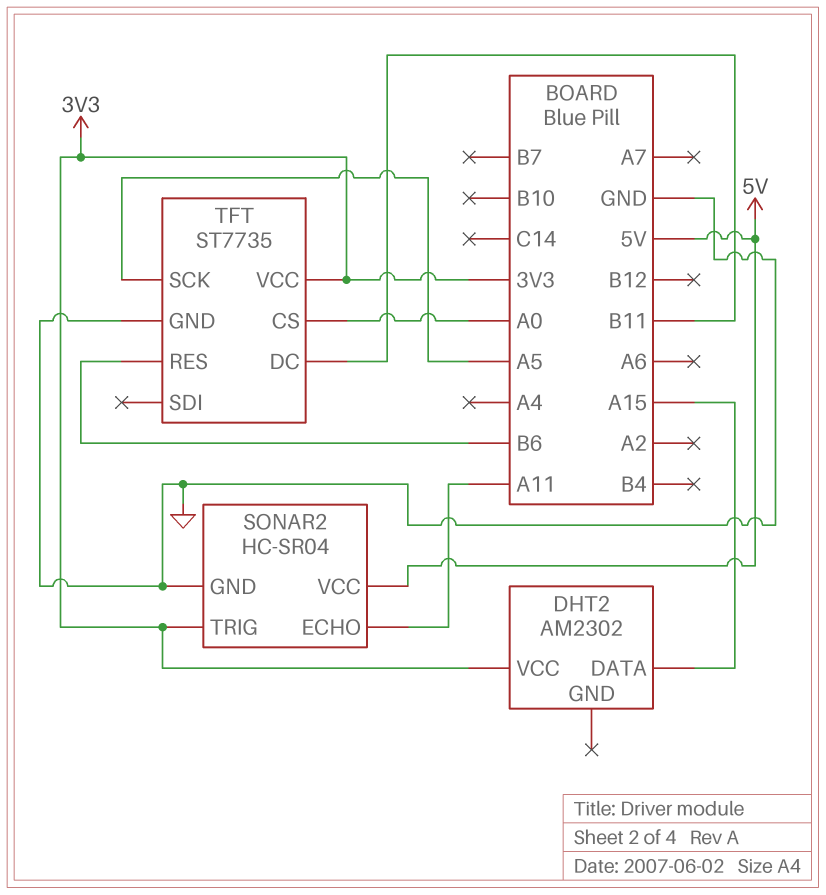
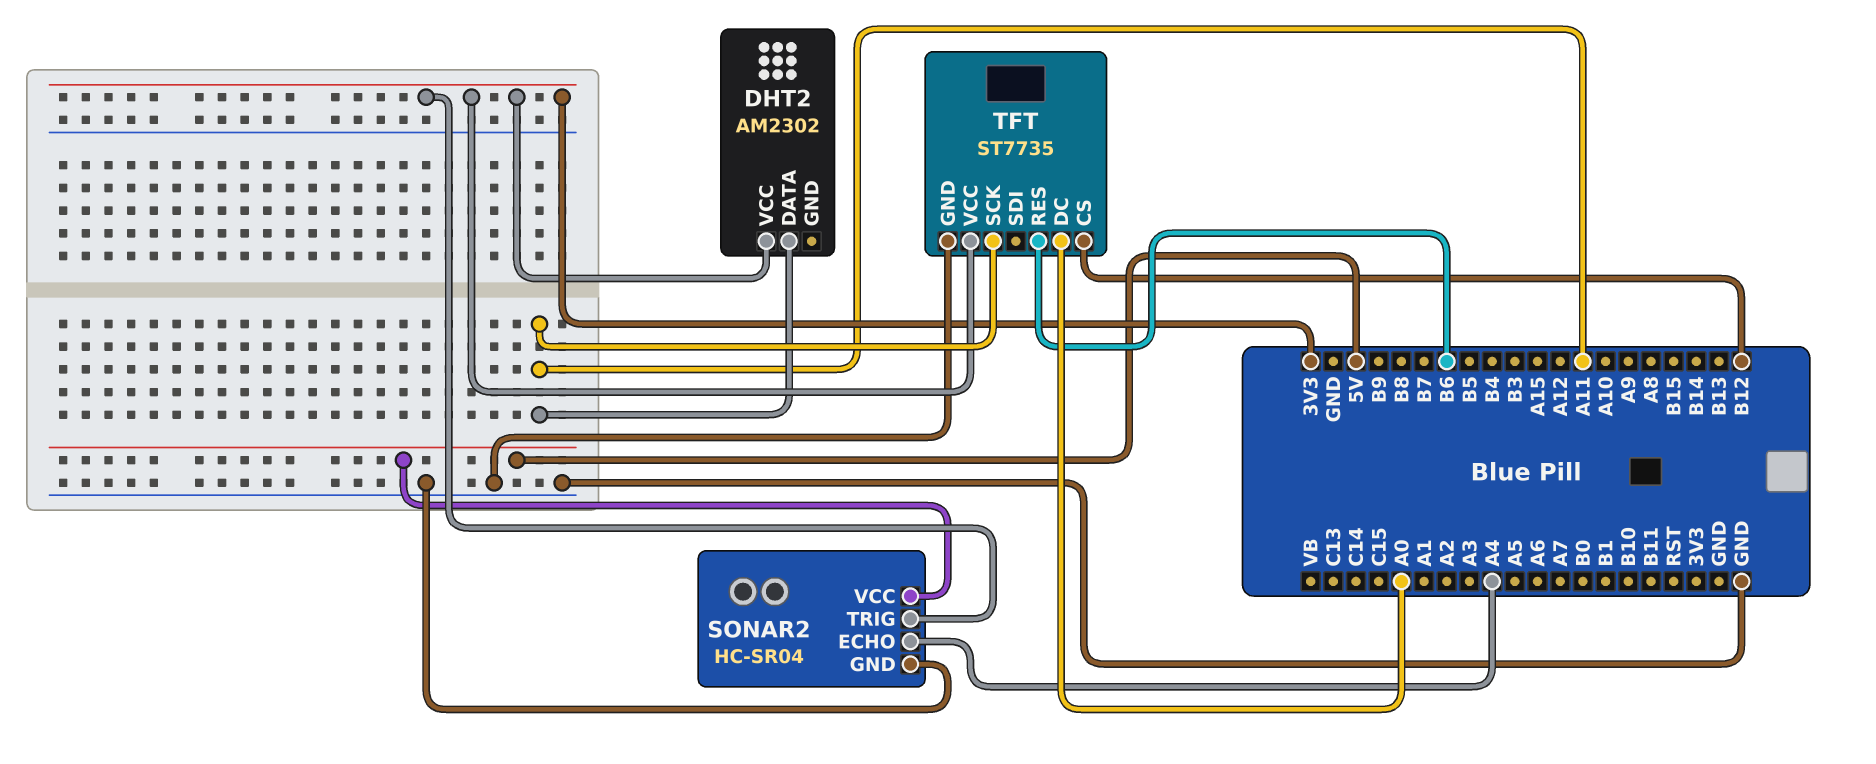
DHT2 pin DATA: A15 -> A11
SONAR2 pin ECHO: A11 -> A4
TFT pin CS: A0 -> B12
TFT pin DC: B11 -> A0
TFT pin SCK: A5 -> A11

